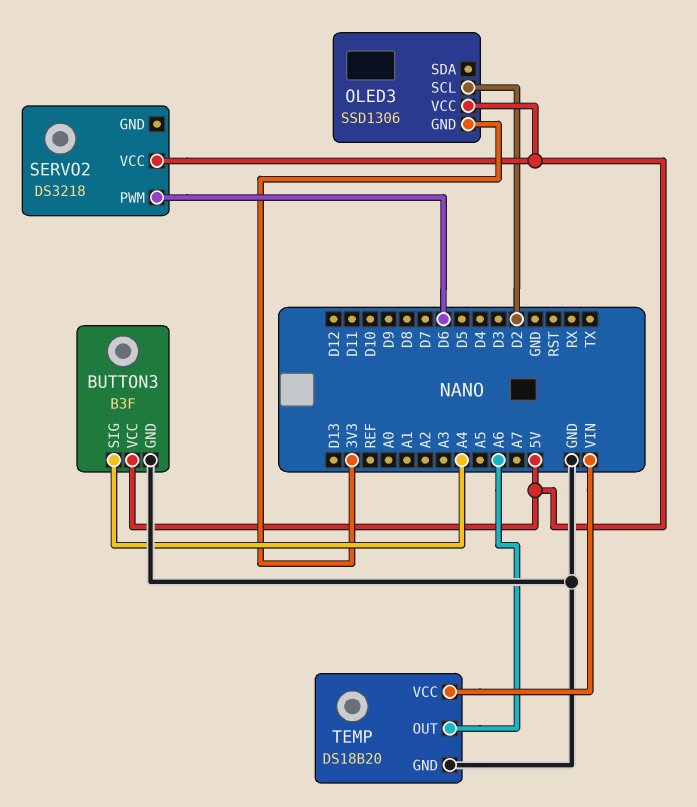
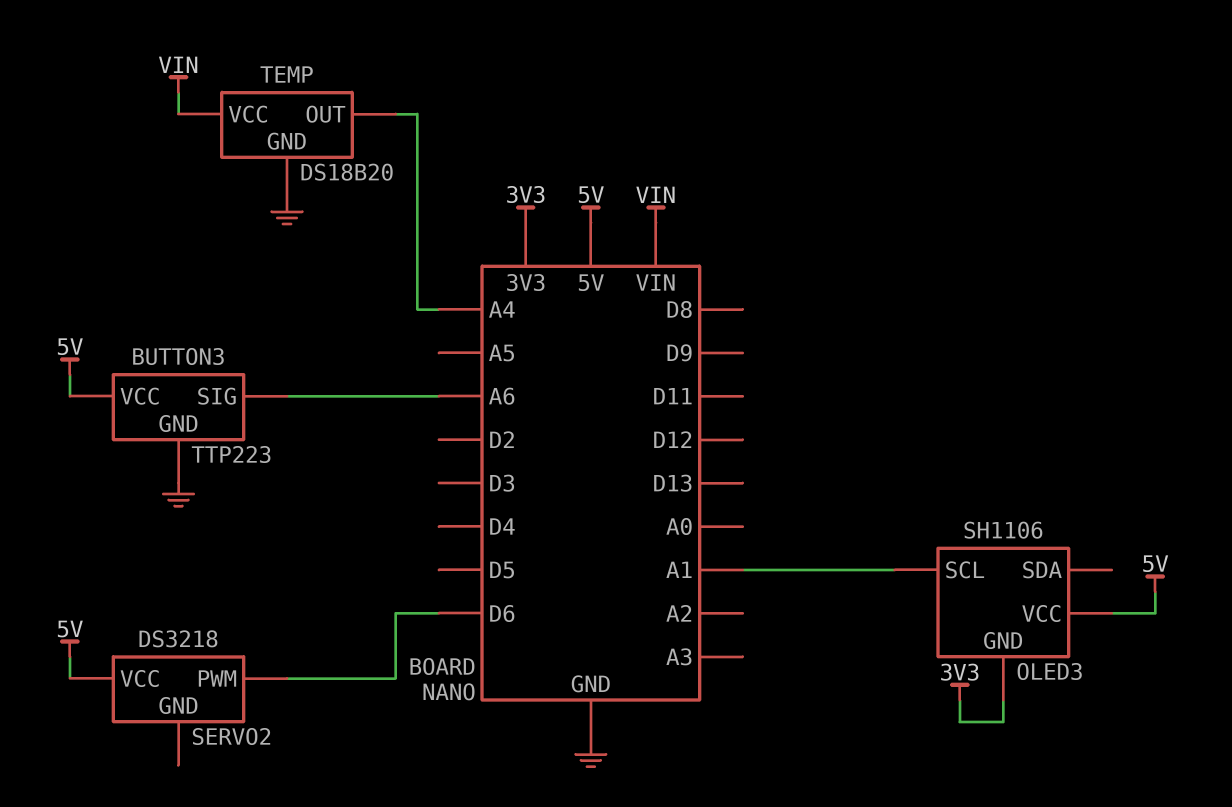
BUTTON3: B3F -> TTP223
BUTTON3 pin SIG: A4 -> A6
OLED3: SSD1306 -> SH1106
OLED3 pin SCL: D2 -> A1
TEMP pin OUT: A6 -> A4

